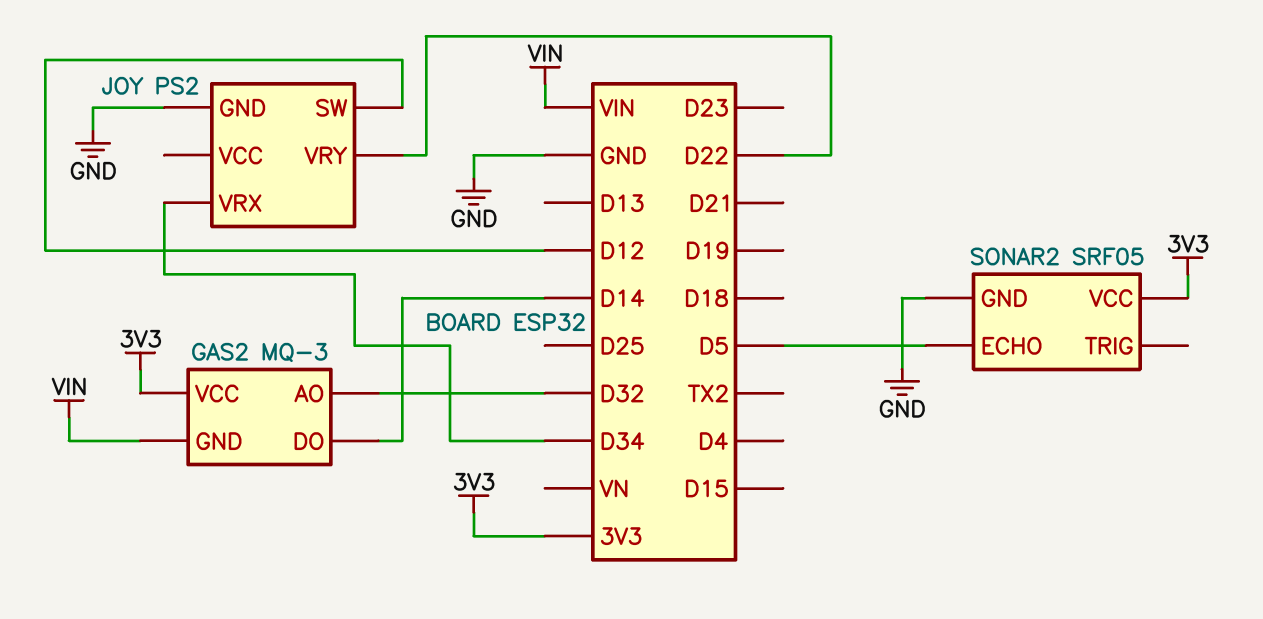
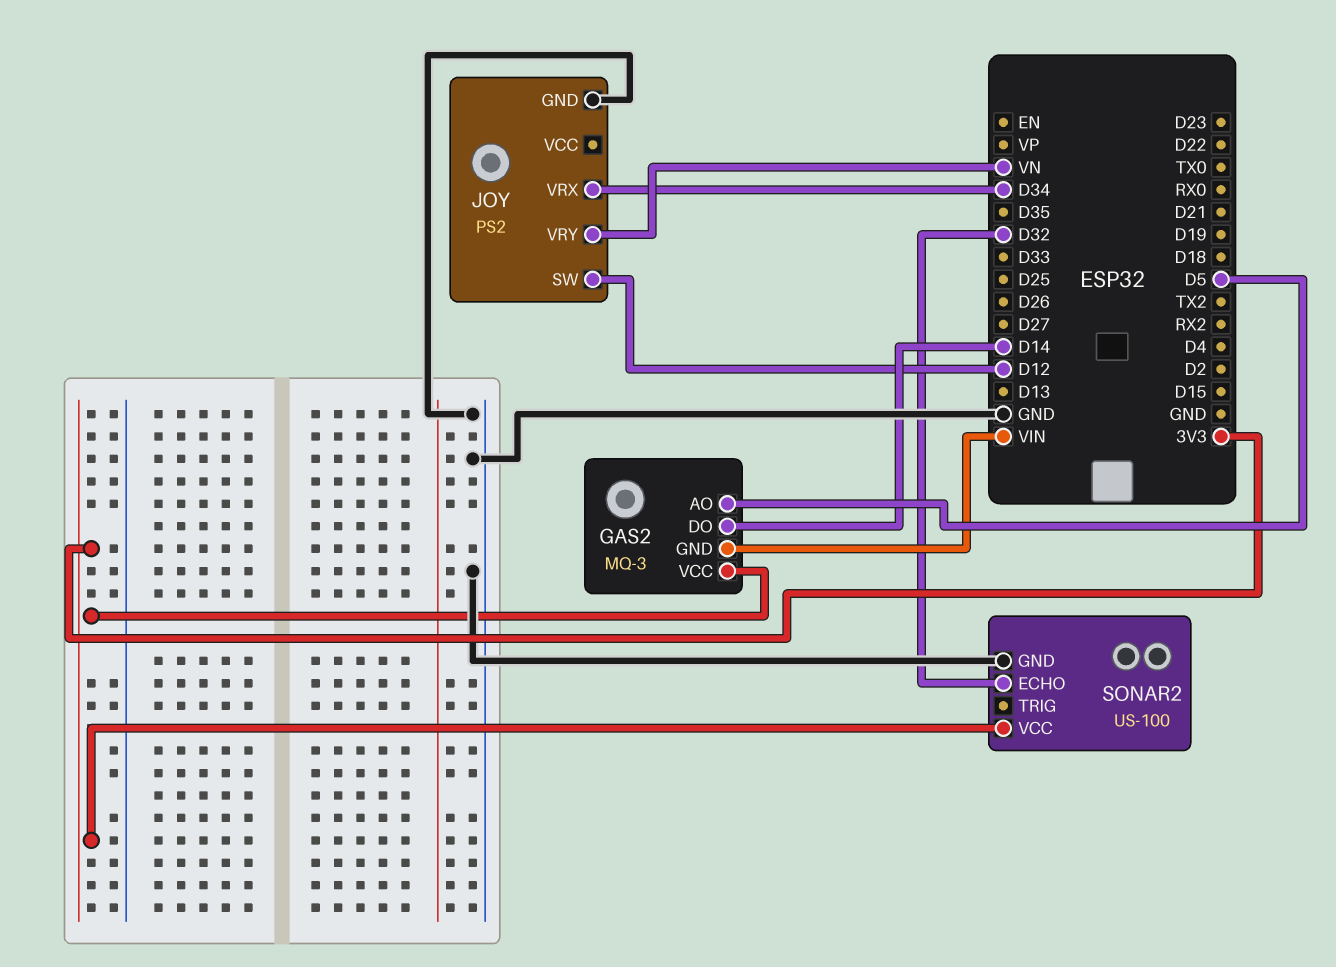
GAS2 pin AO: D32 -> D5
JOY pin VRY: D22 -> VN
SONAR2: SRF05 -> US-100
SONAR2 pin ECHO: D5 -> D32

